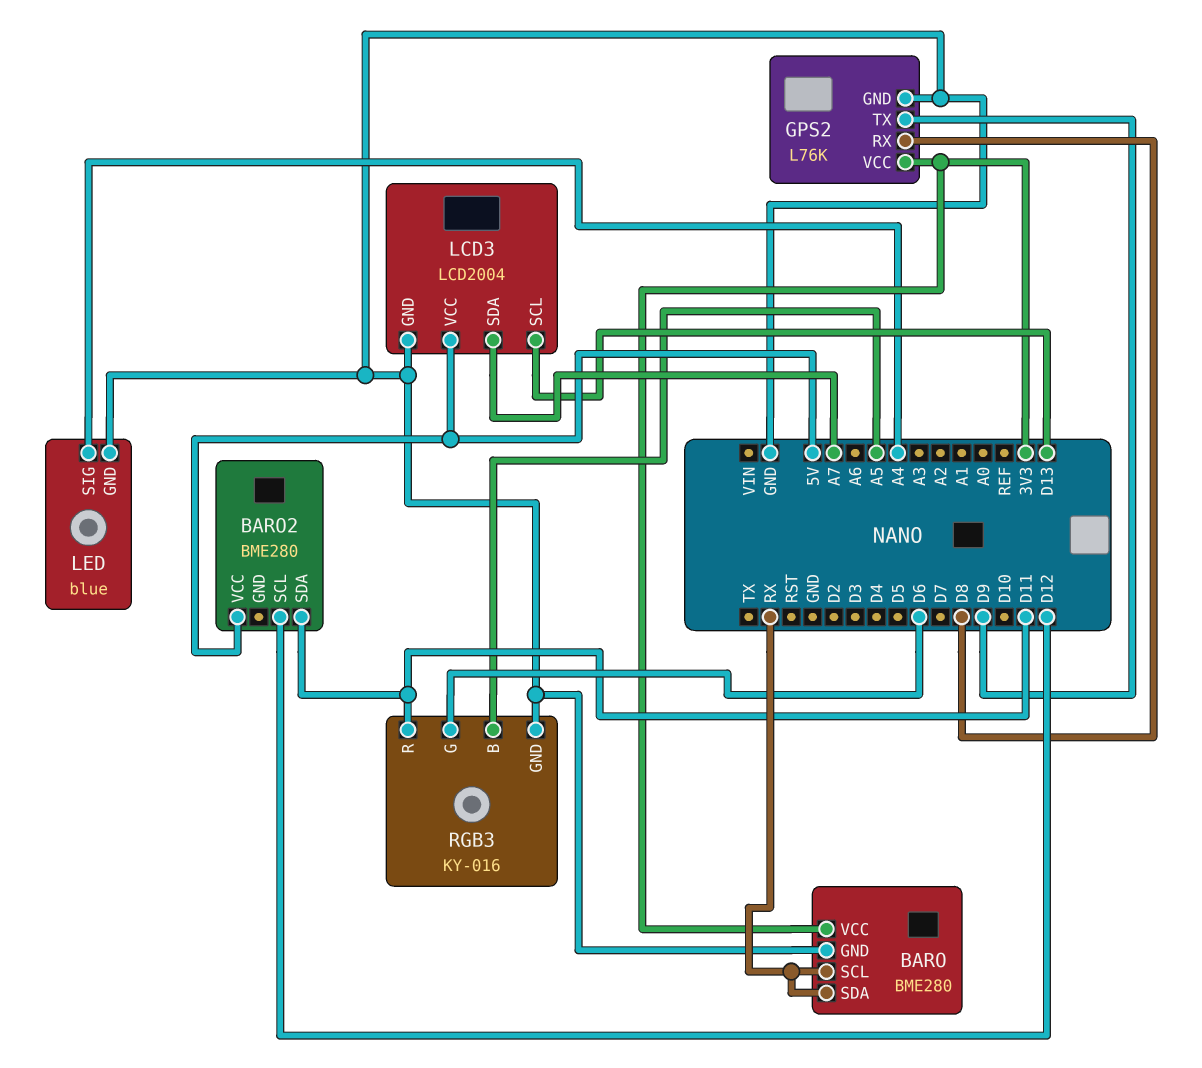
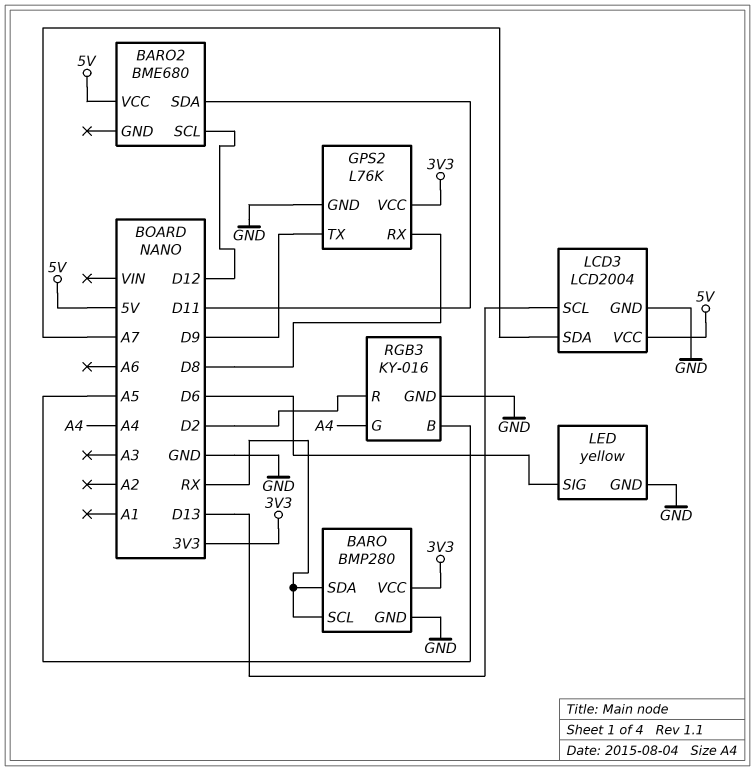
BARO: BME280 -> BMP280
BARO2: BME280 -> BME680
LED: blue -> yellow
LED pin SIG: A4 -> D6
RGB3 pin G: D6 -> A4
RGB3 pin R: D11 -> D2

